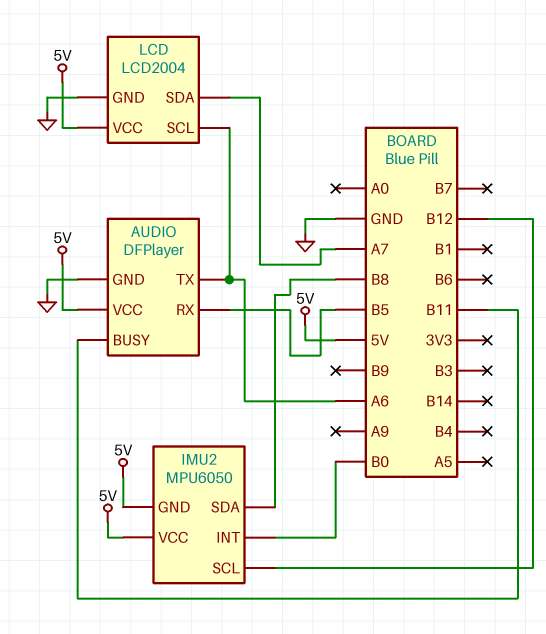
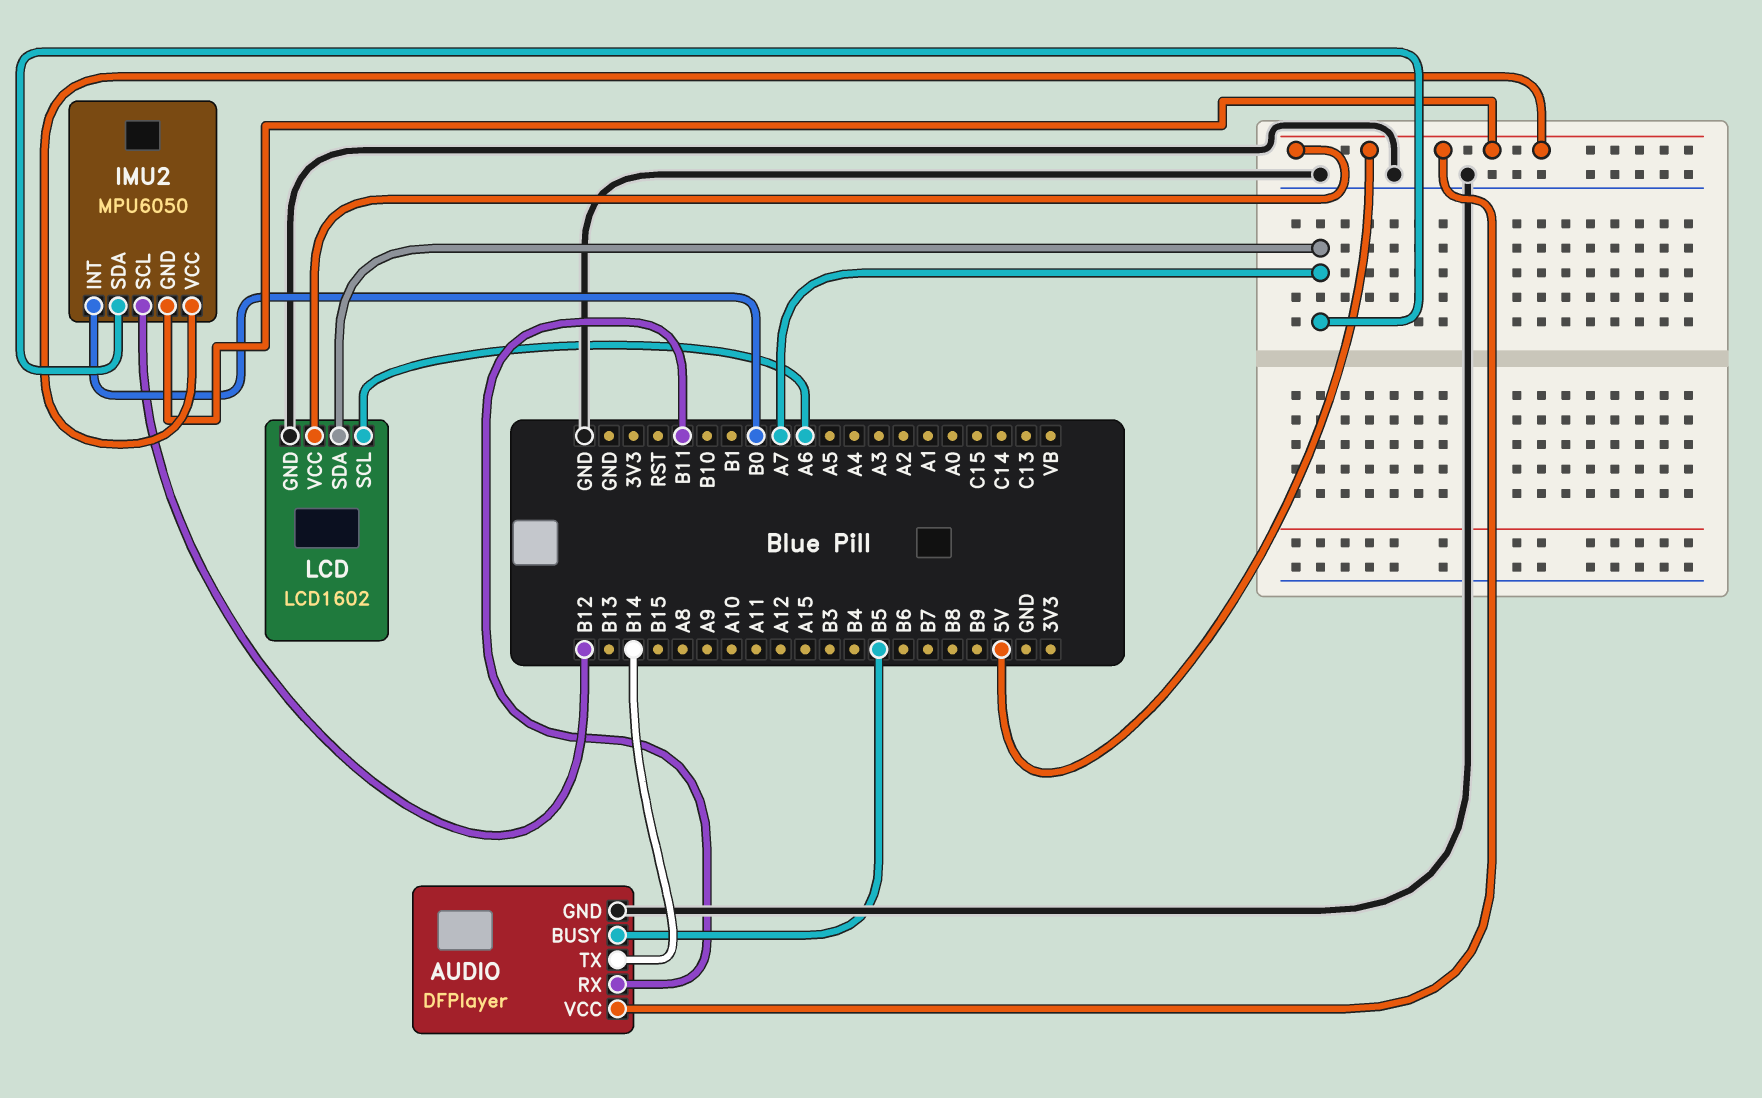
AUDIO pin BUSY: B11 -> B5
AUDIO pin RX: B5 -> B11
AUDIO pin TX: A6 -> B14
IMU2 pin SDA: B8 -> A7
LCD: LCD2004 -> LCD1602

